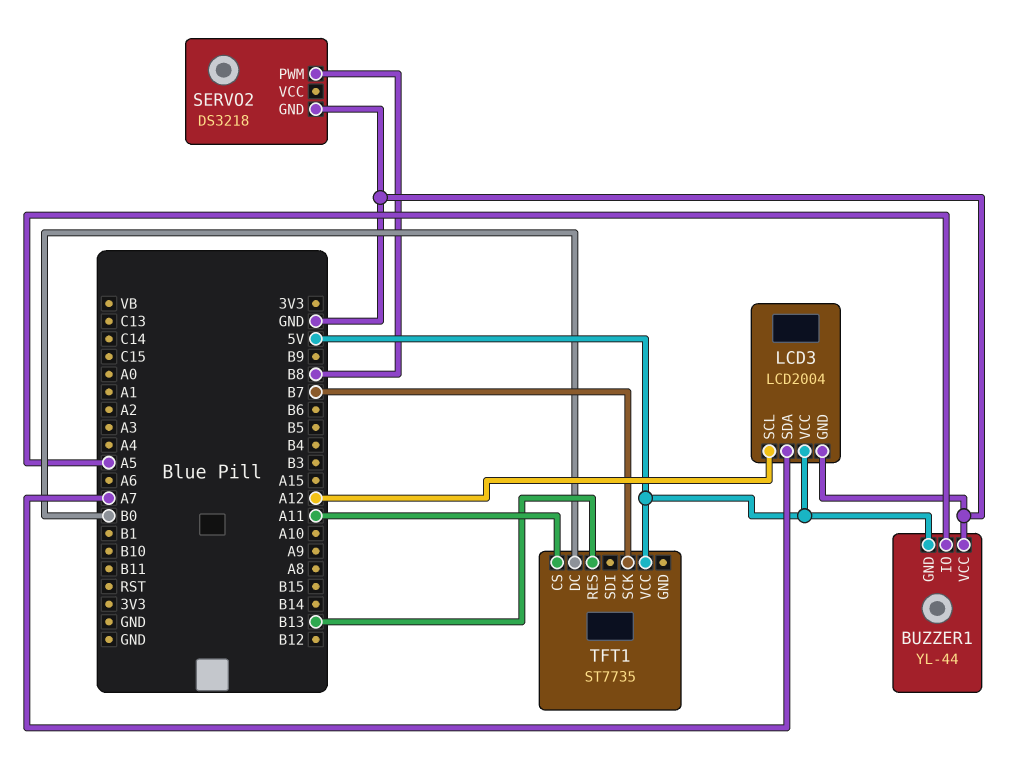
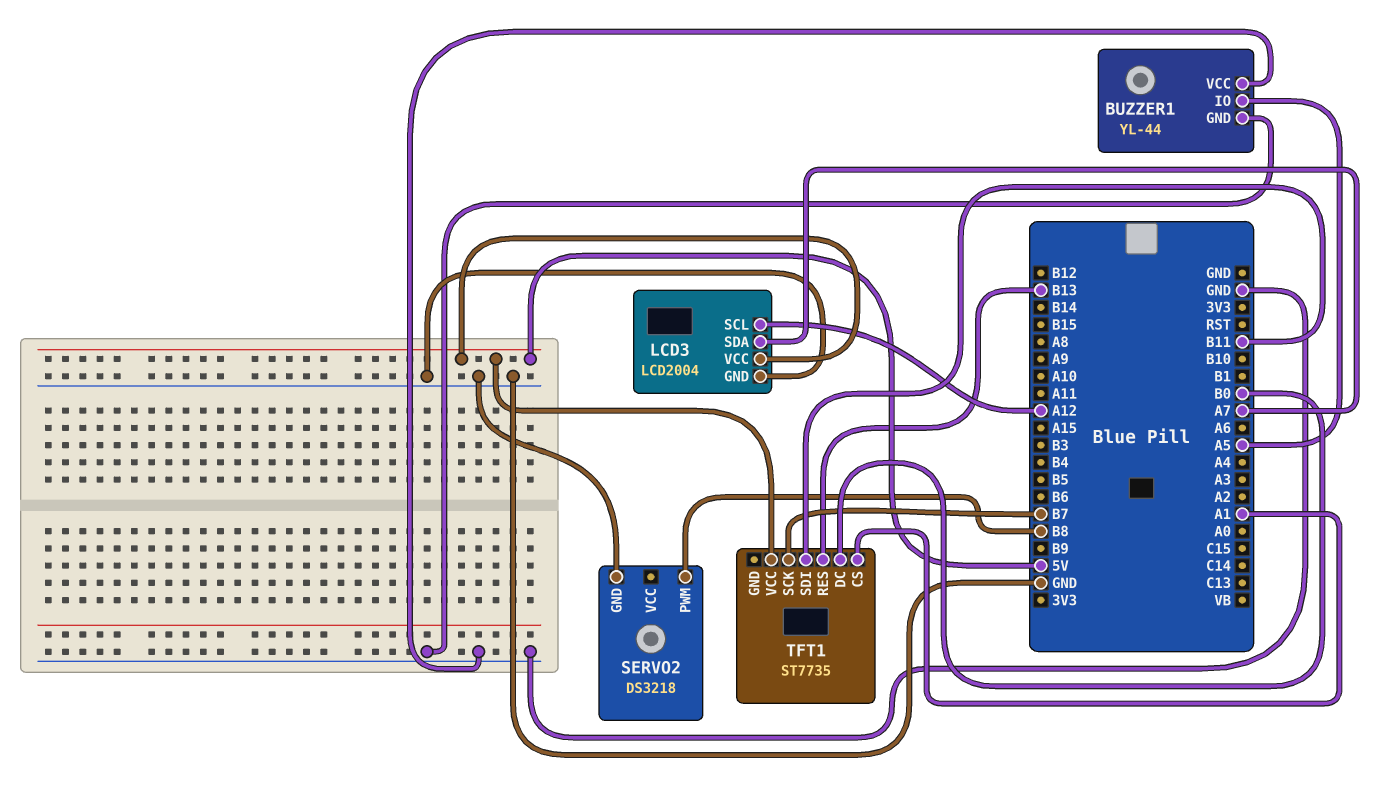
BUZZER1 pin GND: 5V -> GND
TFT1 pin CS: A11 -> A1
TFT1 pin SDI: none -> B11

